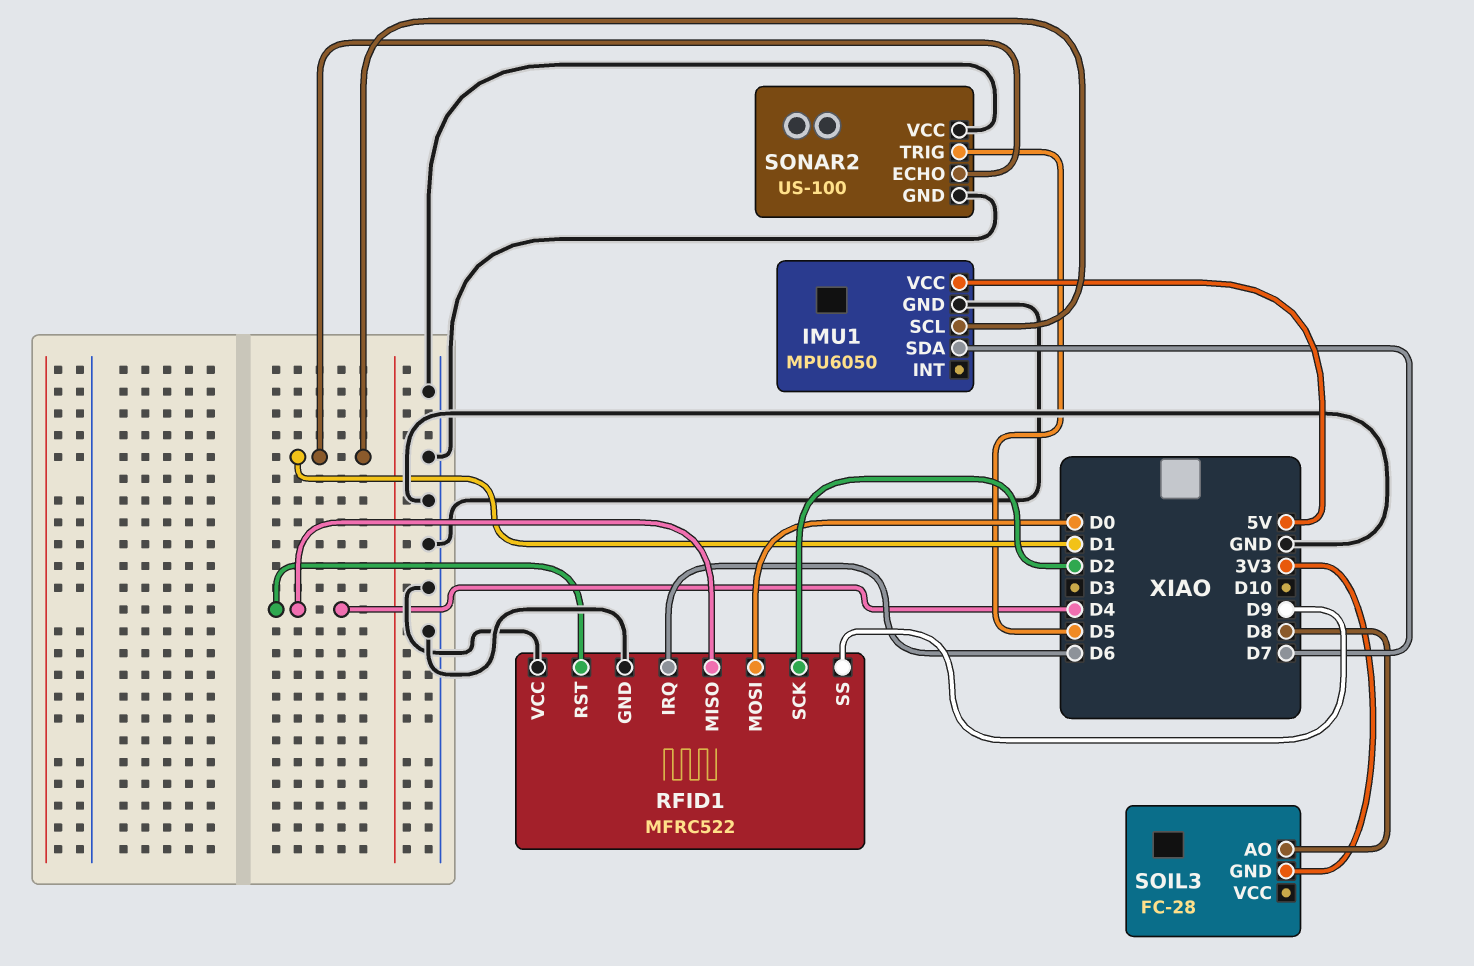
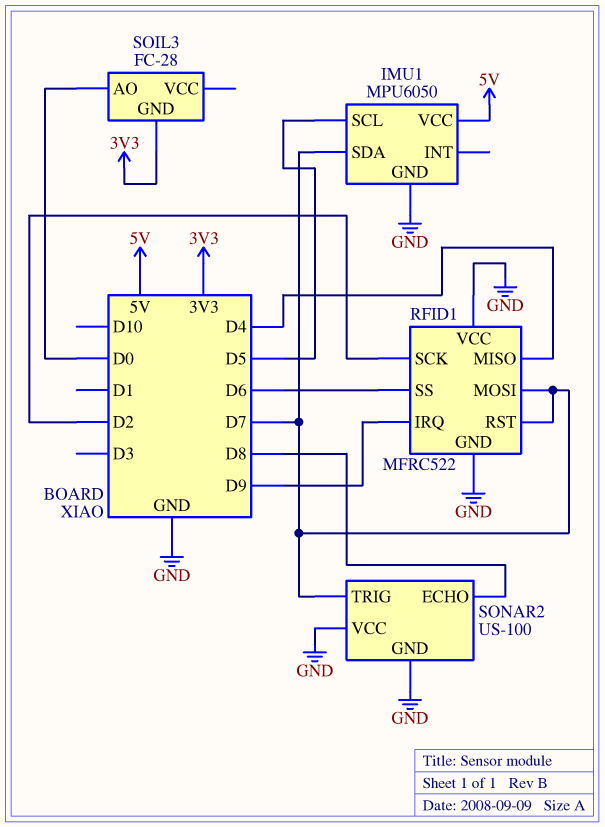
IMU1 pin SCL: D1 -> D5
RFID1 pin IRQ: D6 -> D9
RFID1 pin MOSI: D0 -> D7
RFID1 pin RST: D4 -> D7
RFID1 pin SS: D9 -> D6
SOIL3 pin AO: D8 -> D0
SONAR2 pin ECHO: D1 -> D8
SONAR2 pin TRIG: D5 -> D7

